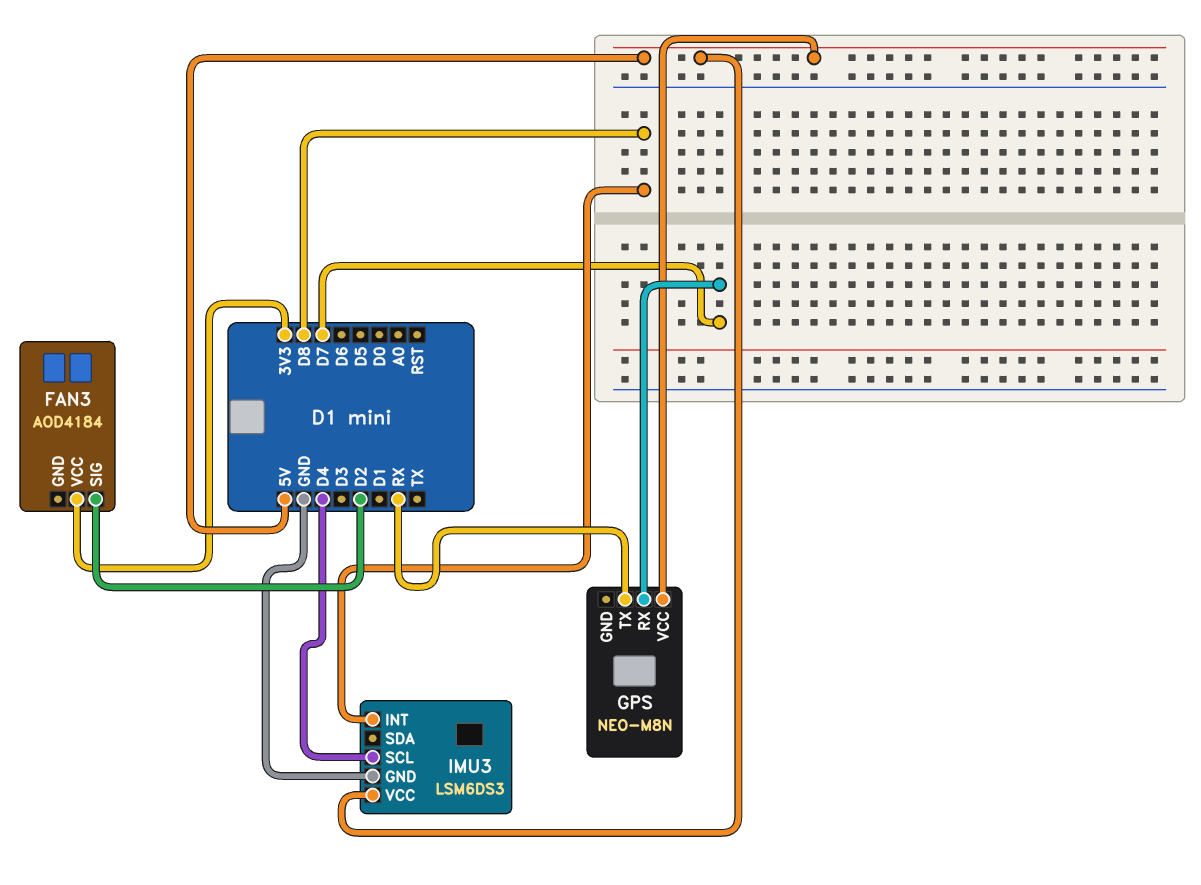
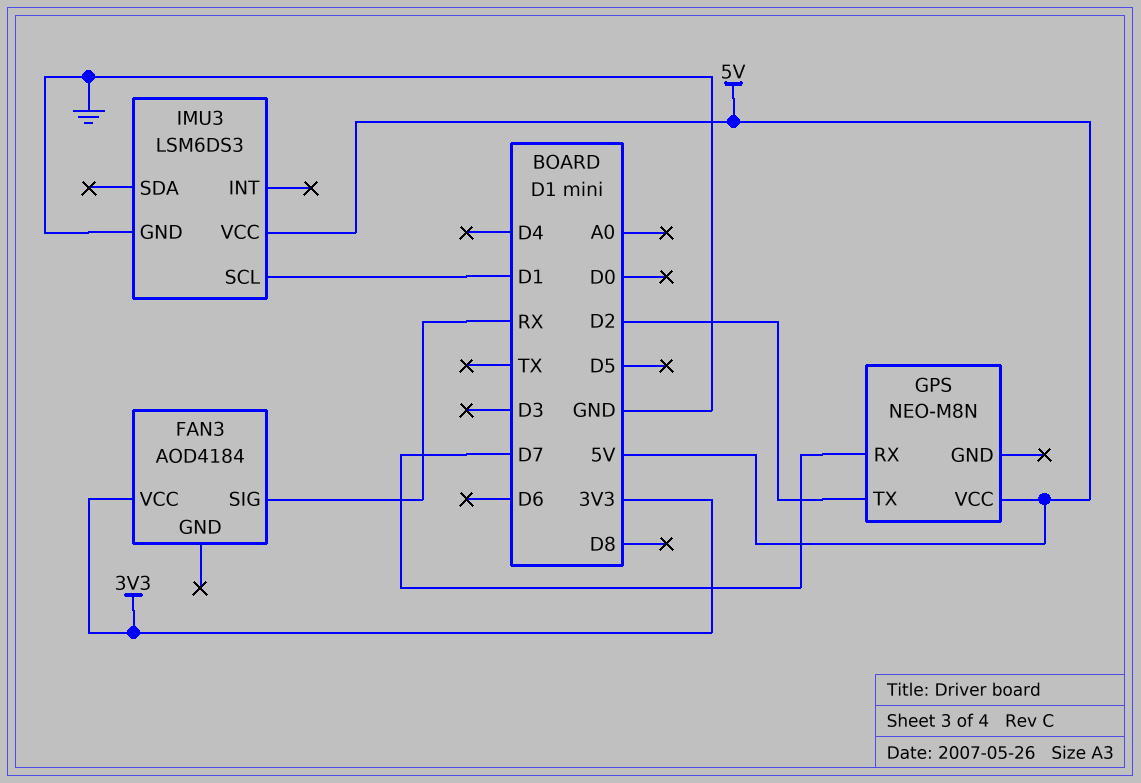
FAN3 pin SIG: D2 -> RX
GPS pin TX: RX -> D2
IMU3 pin INT: D8 -> none
IMU3 pin SCL: D4 -> D1

